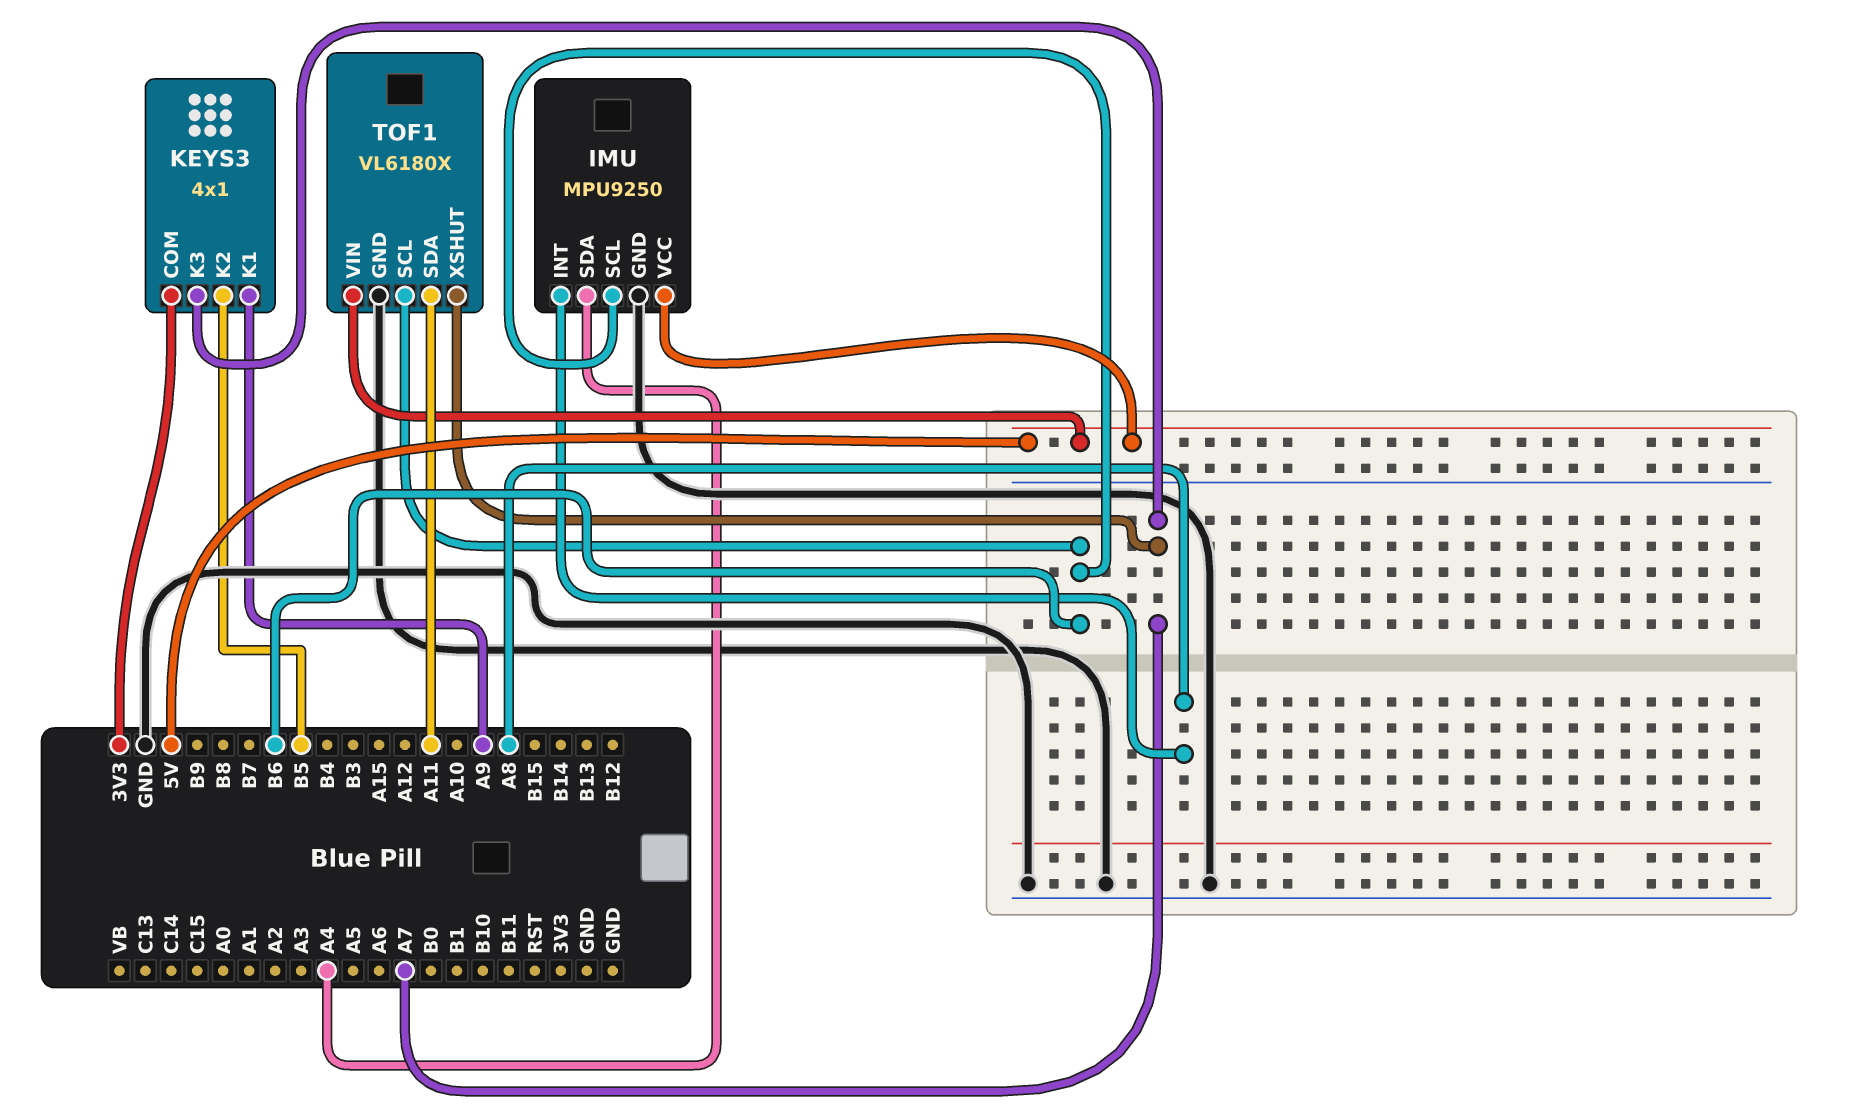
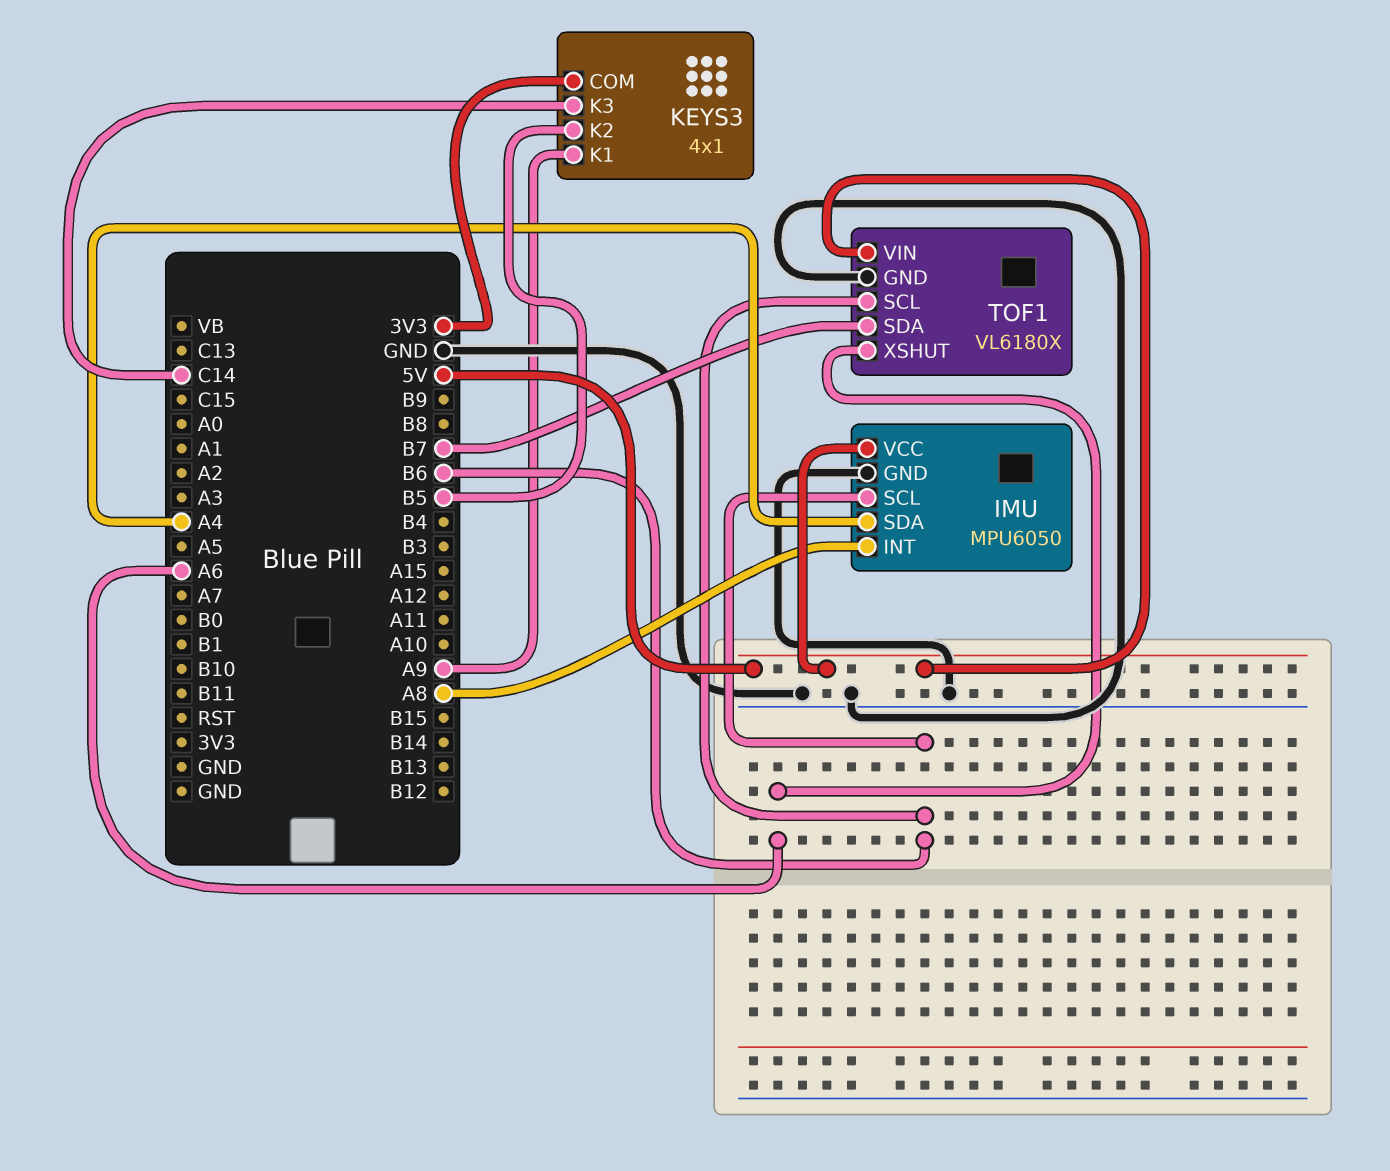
IMU: MPU9250 -> MPU6050
KEYS3 pin K3: A7 -> C14
TOF1 pin SDA: A11 -> B7
TOF1 pin XSHUT: A7 -> A6

